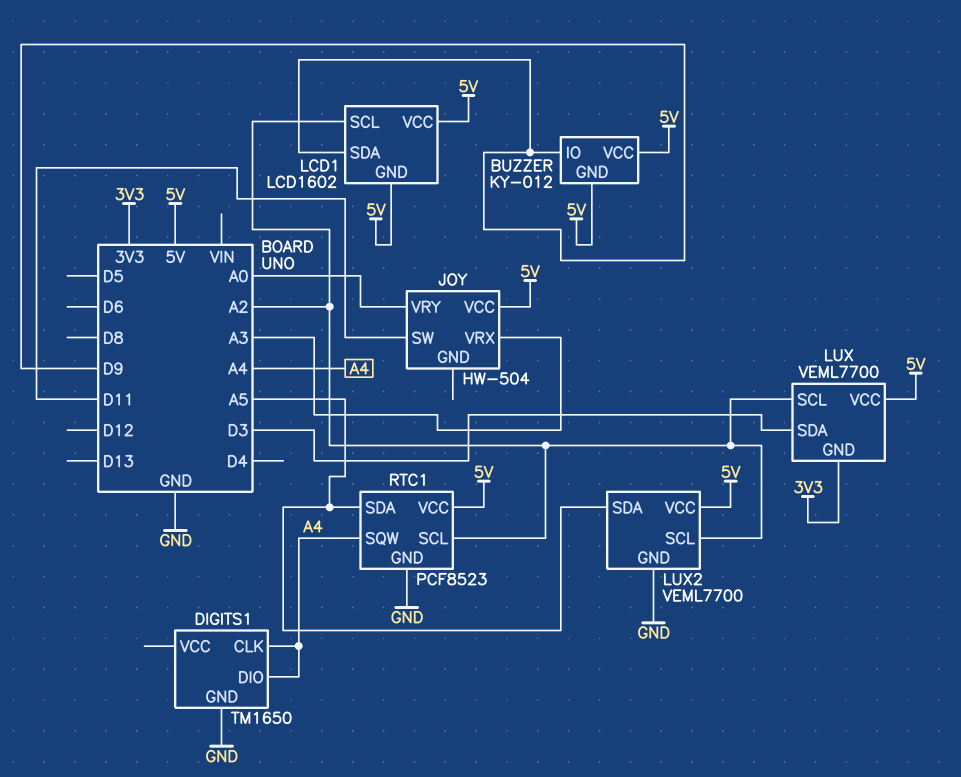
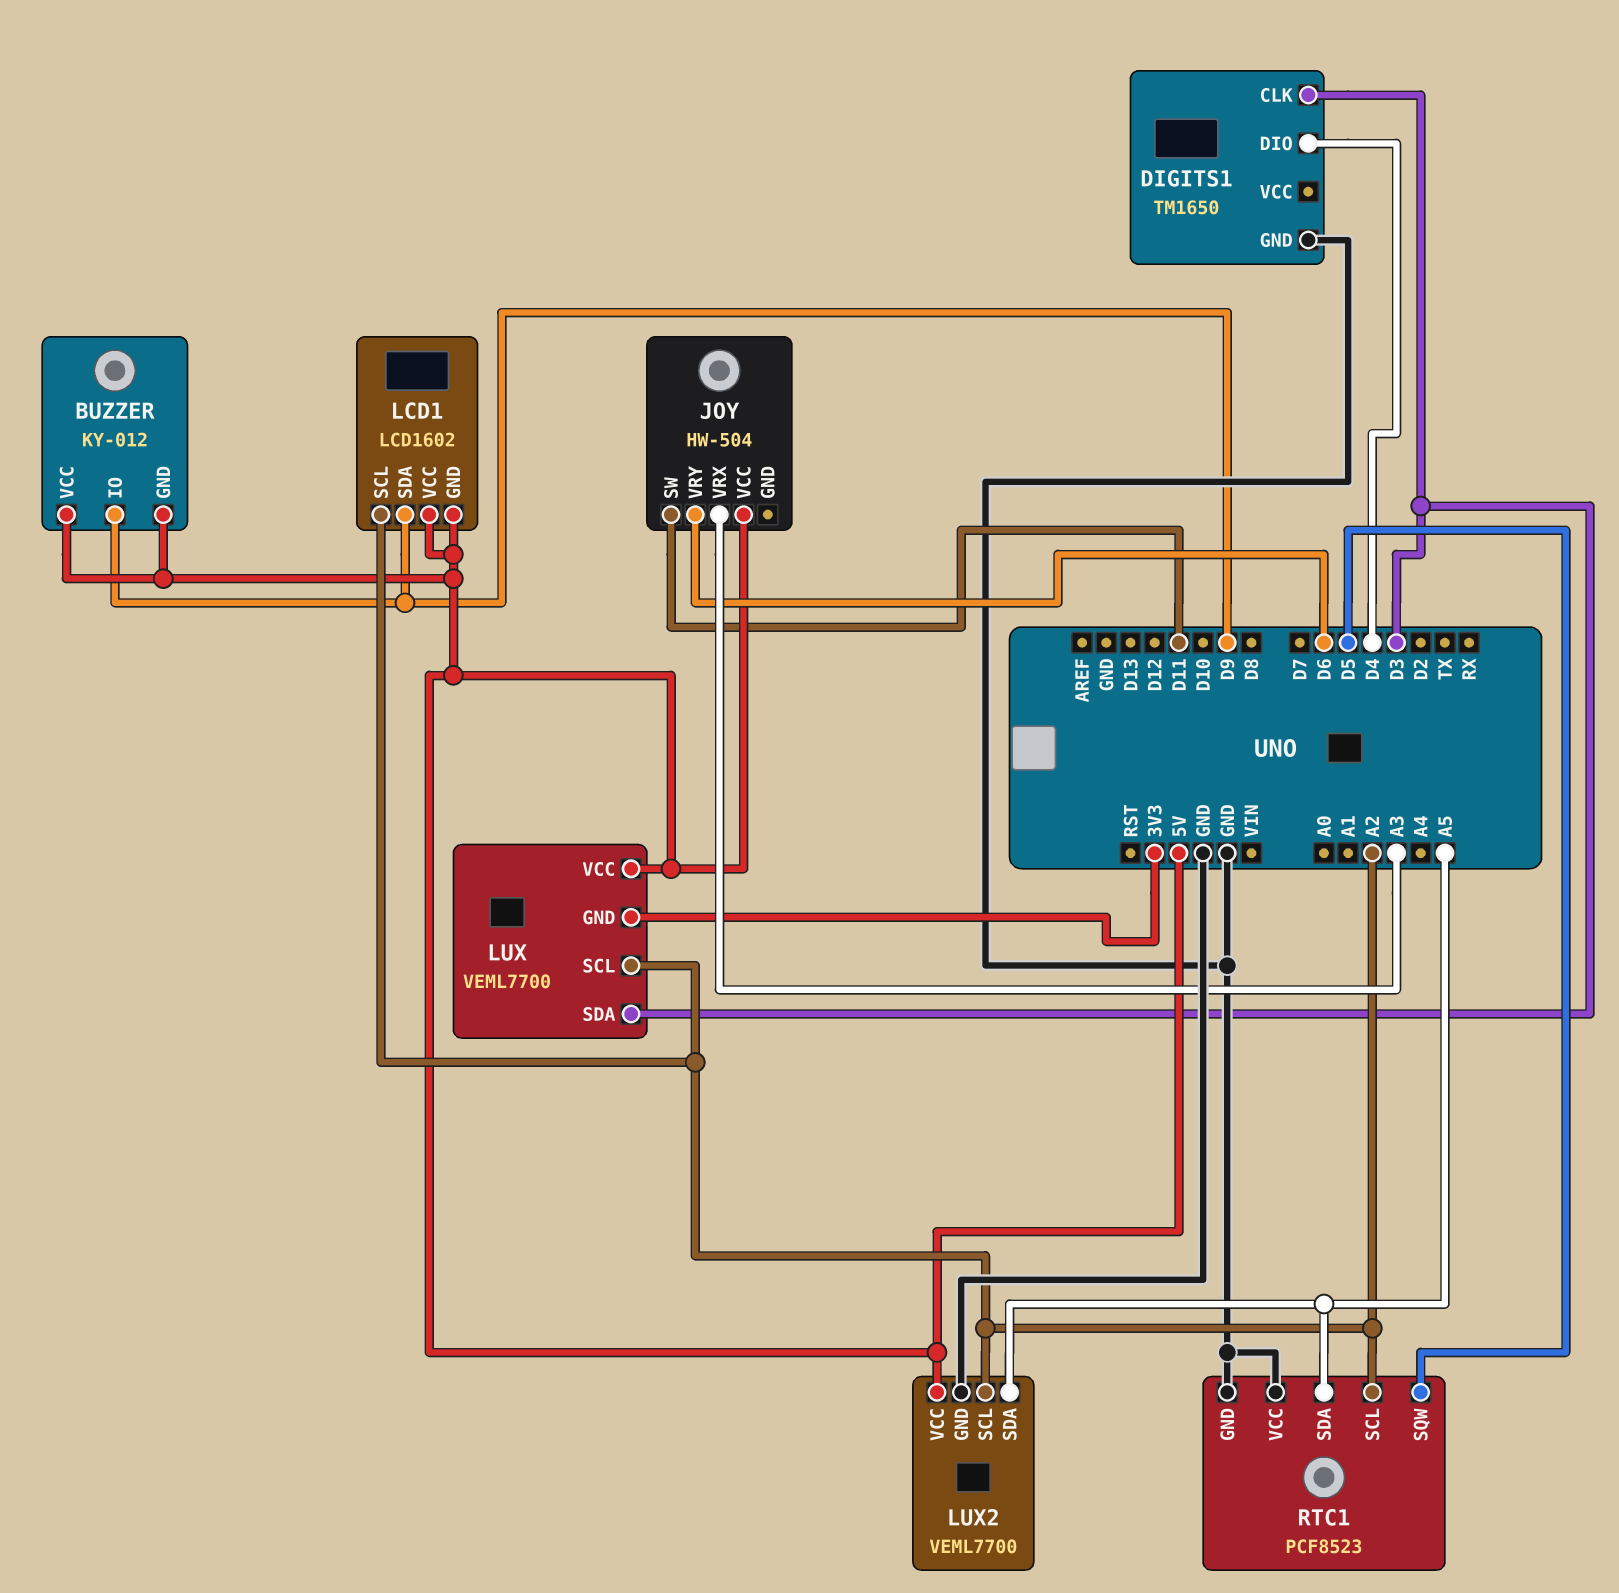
DIGITS1 pin CLK: A4 -> D3
DIGITS1 pin DIO: A4 -> D4
JOY pin VRY: A0 -> D6
RTC1 pin SQW: A4 -> D5
RTC1 pin VCC: 5V -> GND

